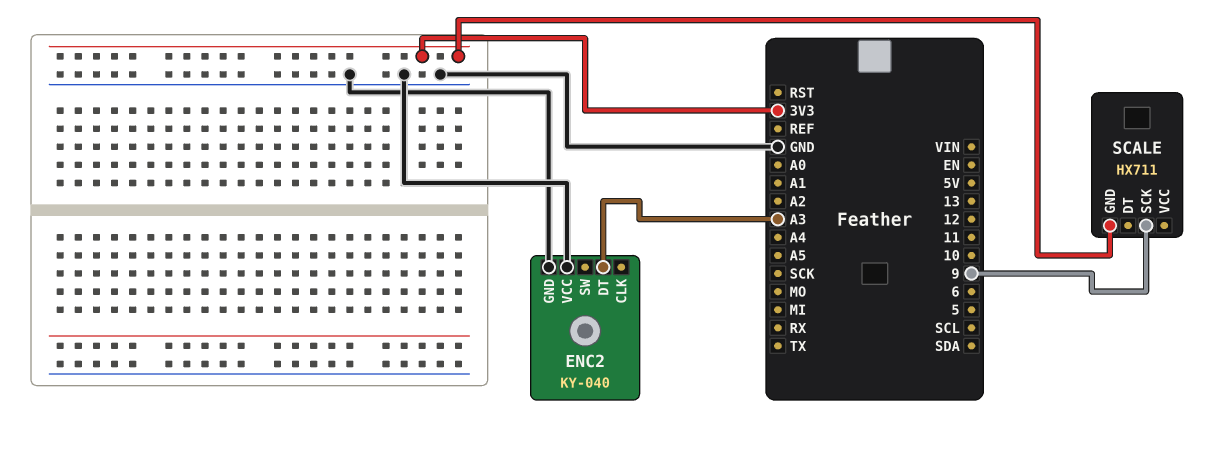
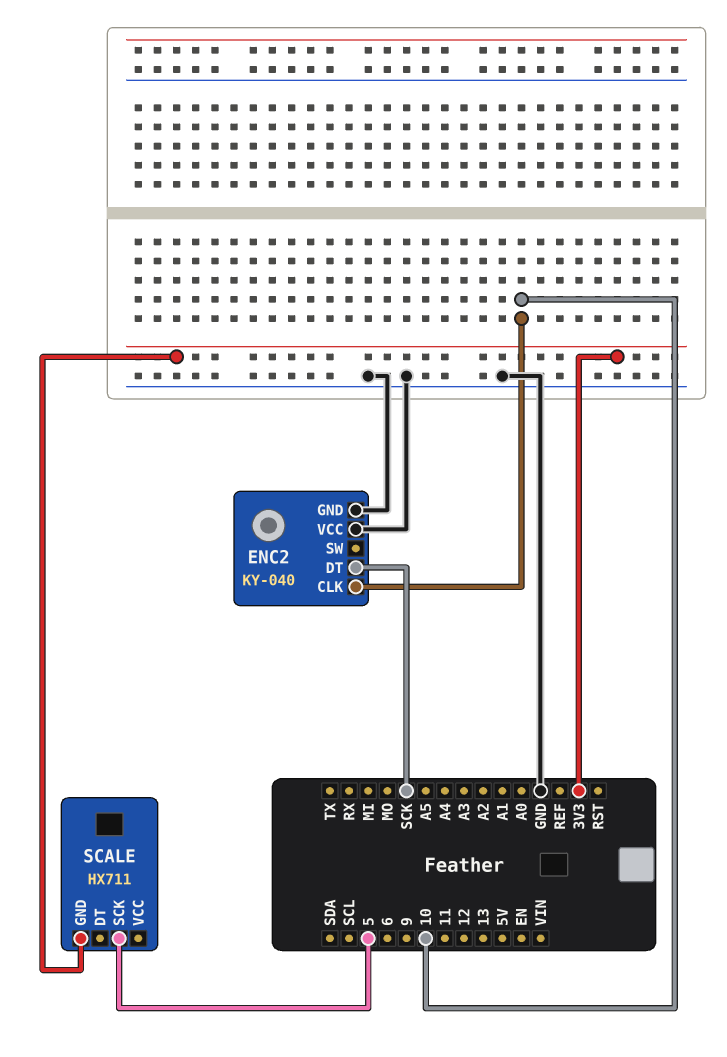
ENC2 pin CLK: none -> 10
ENC2 pin DT: A3 -> SCK
SCALE pin SCK: 9 -> 5

